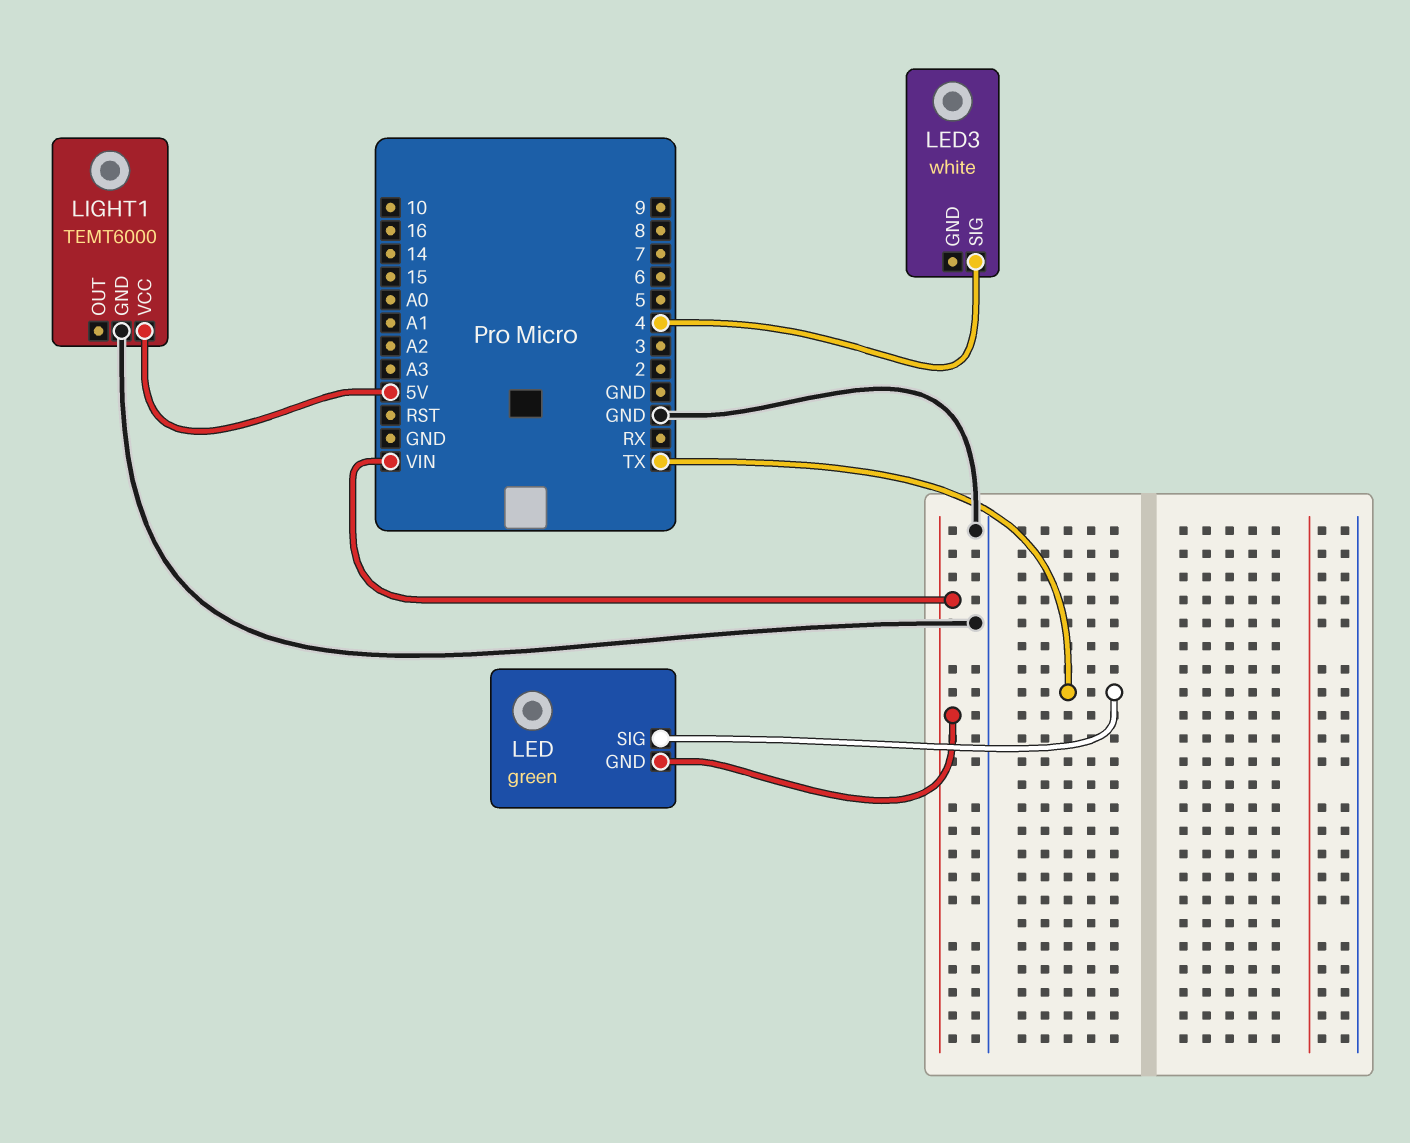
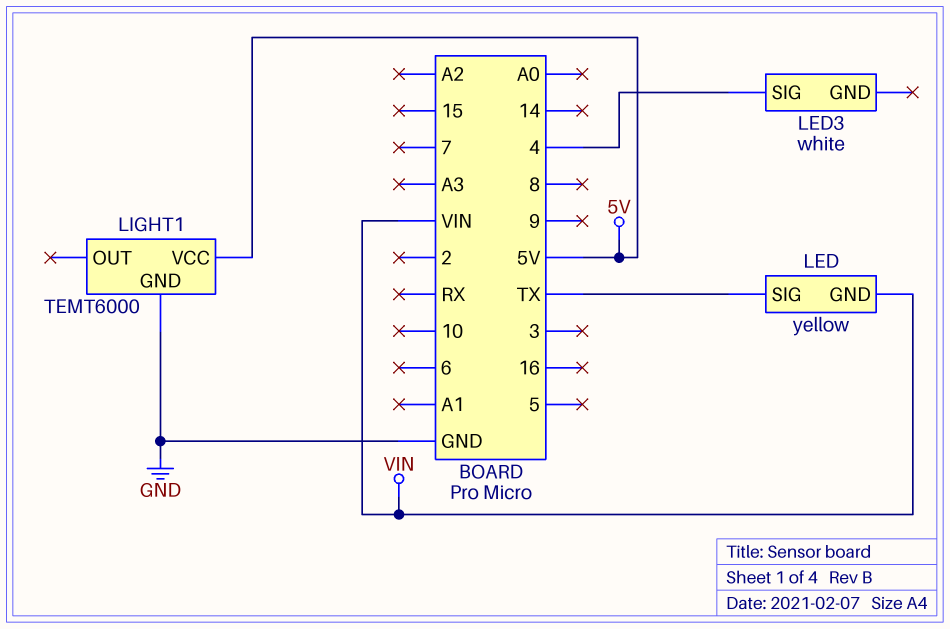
LED: green -> yellow

